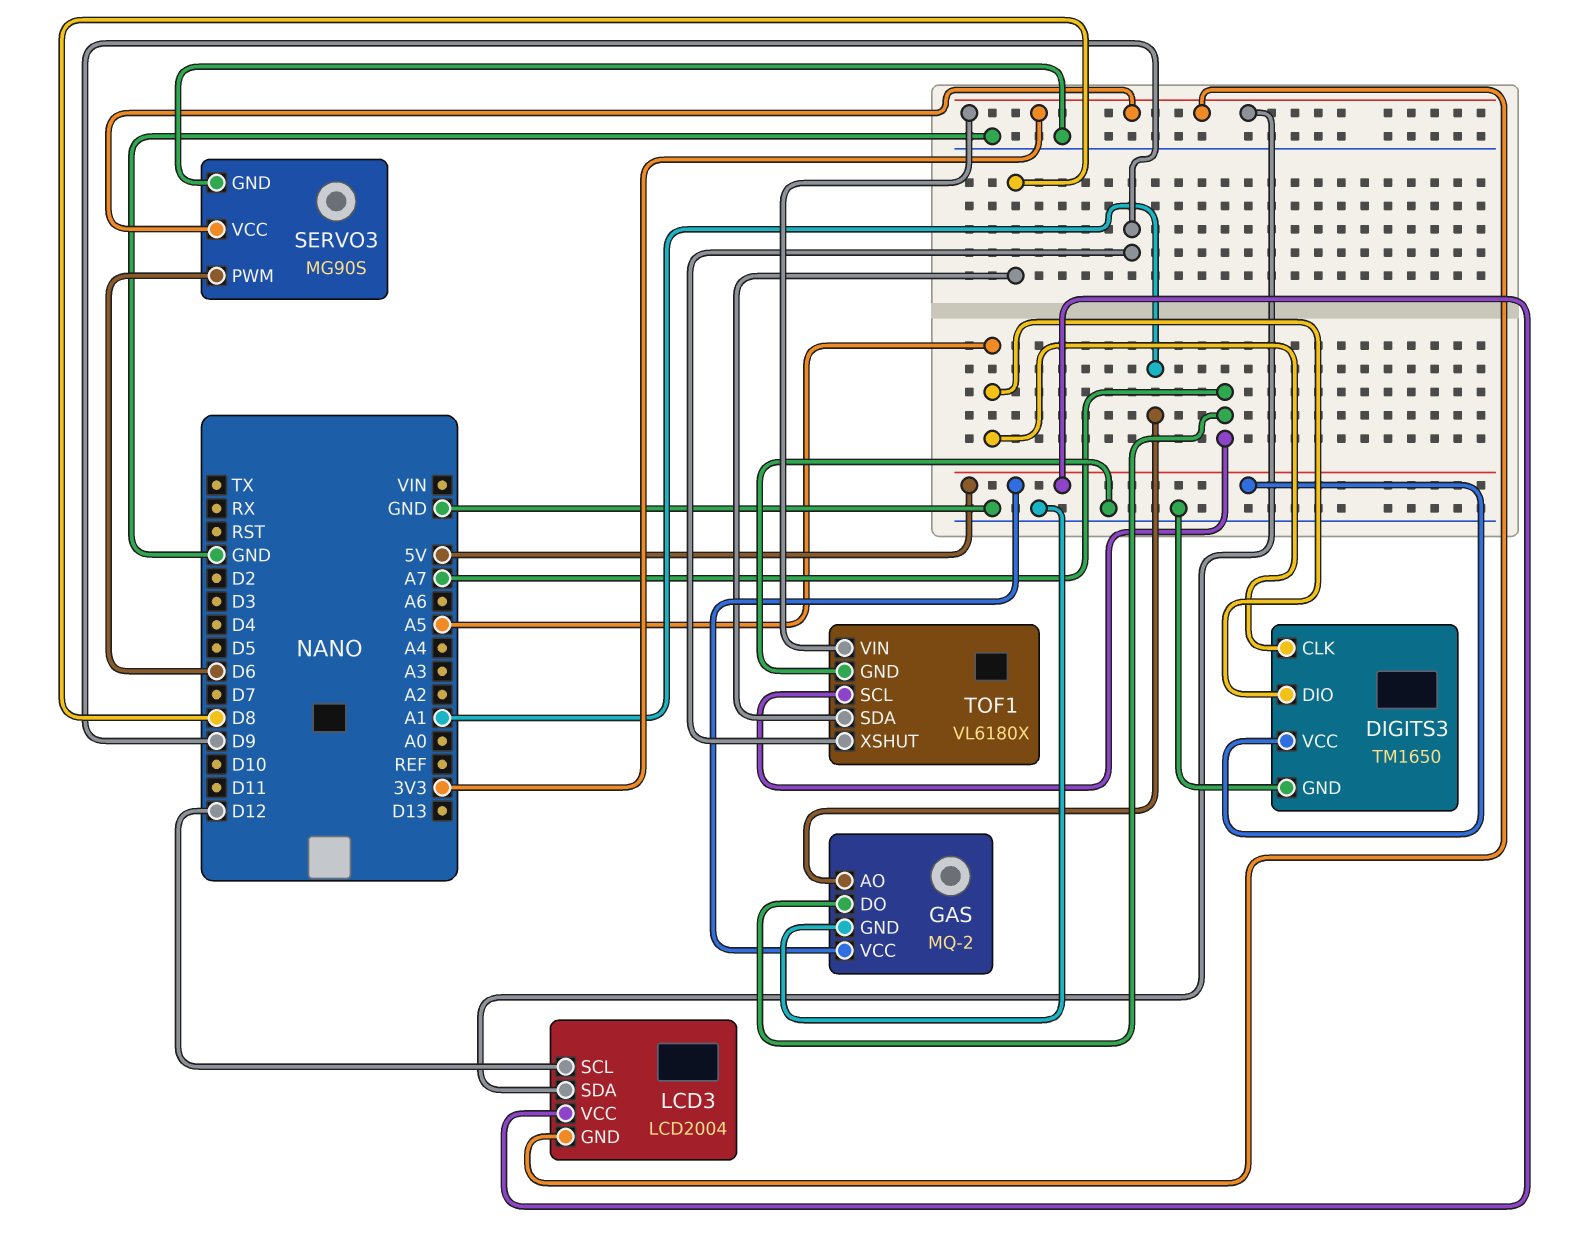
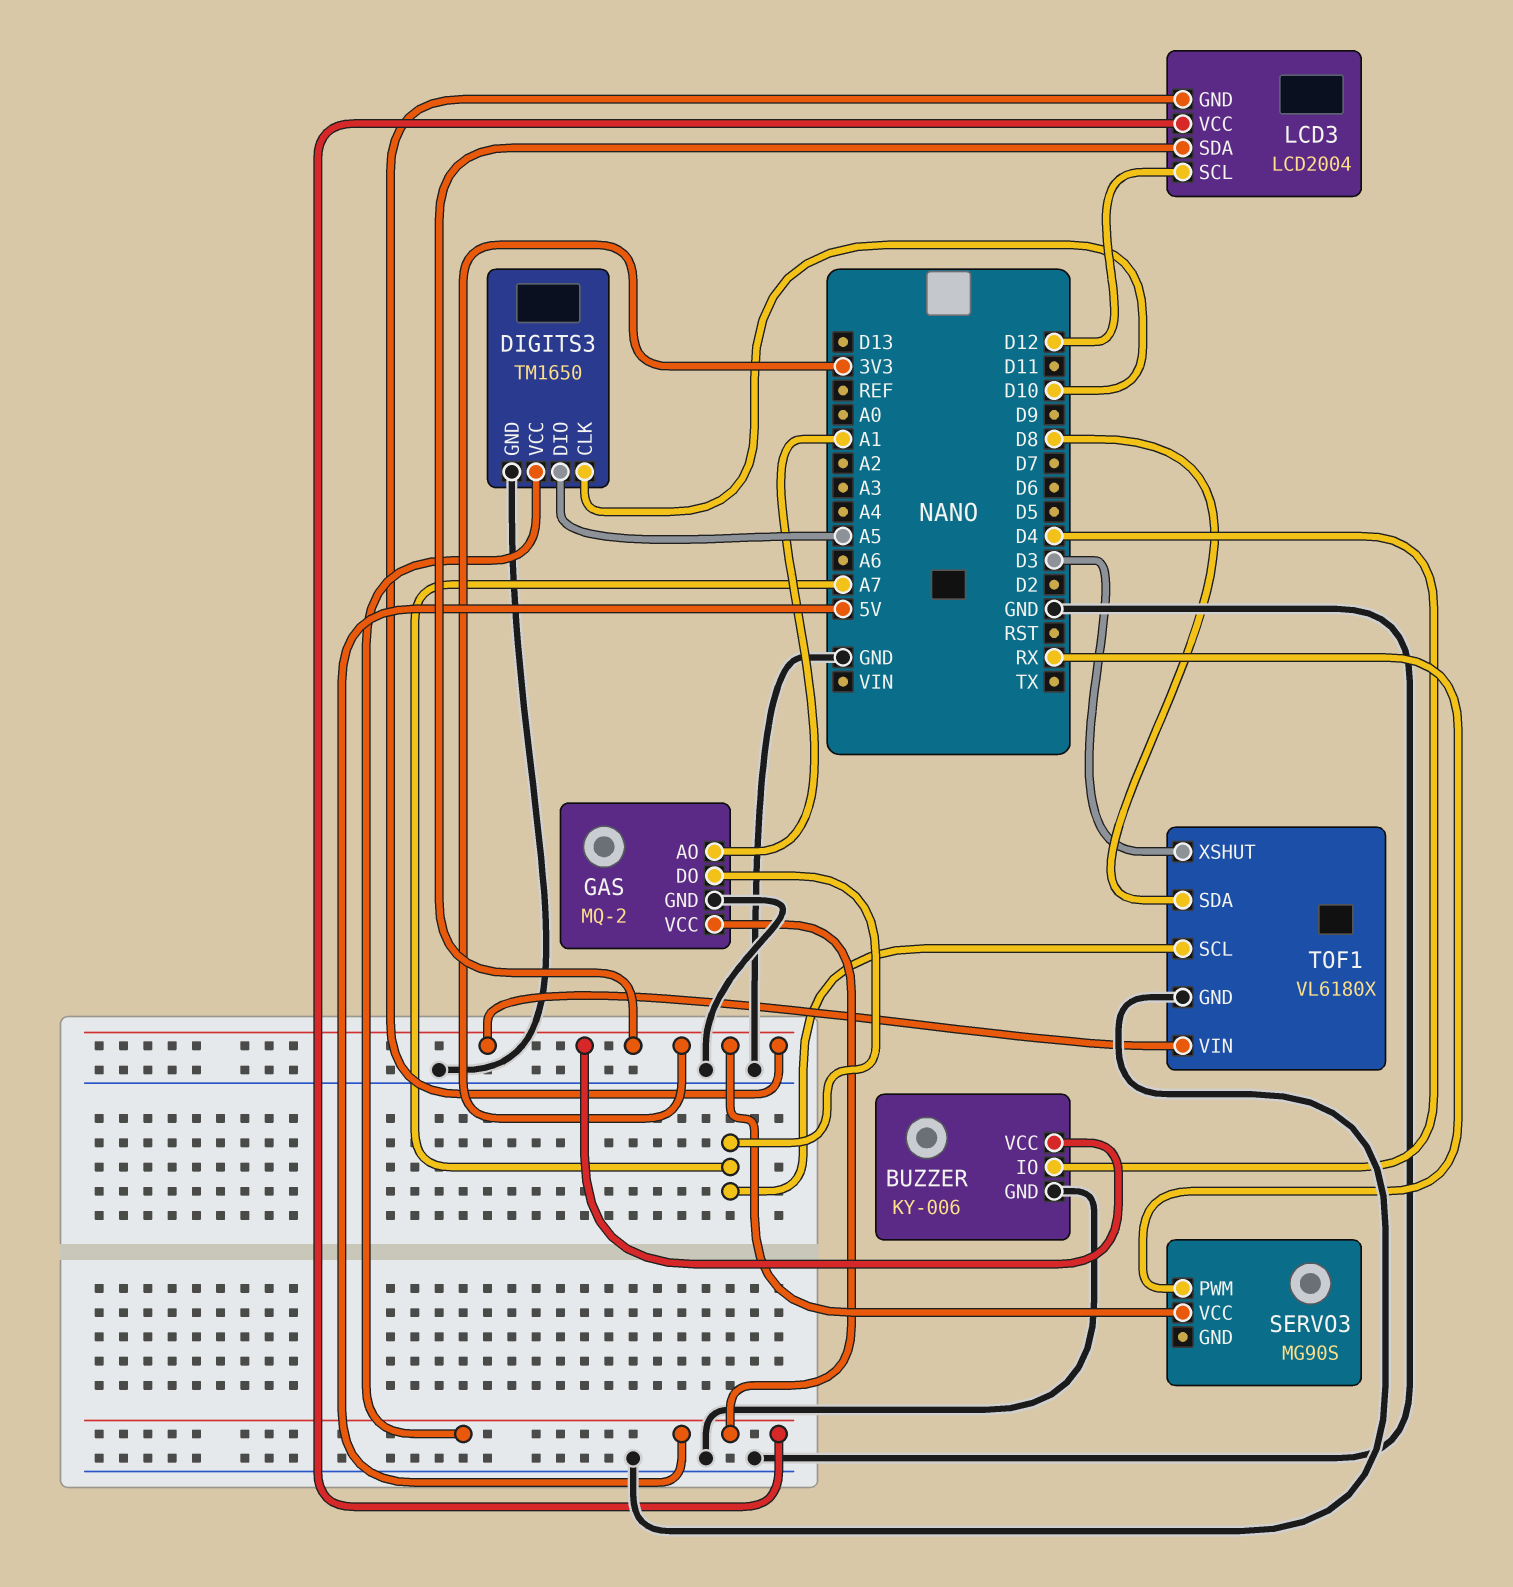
BUZZER: none -> KY-006
BUZZER pin GND: none -> GND
BUZZER pin IO: none -> D4
BUZZER pin VCC: none -> 3V3
DIGITS3 pin CLK: A5 -> D10
SERVO3 pin GND: GND -> none
SERVO3 pin PWM: D6 -> RX
TOF1 pin XSHUT: D9 -> D3

